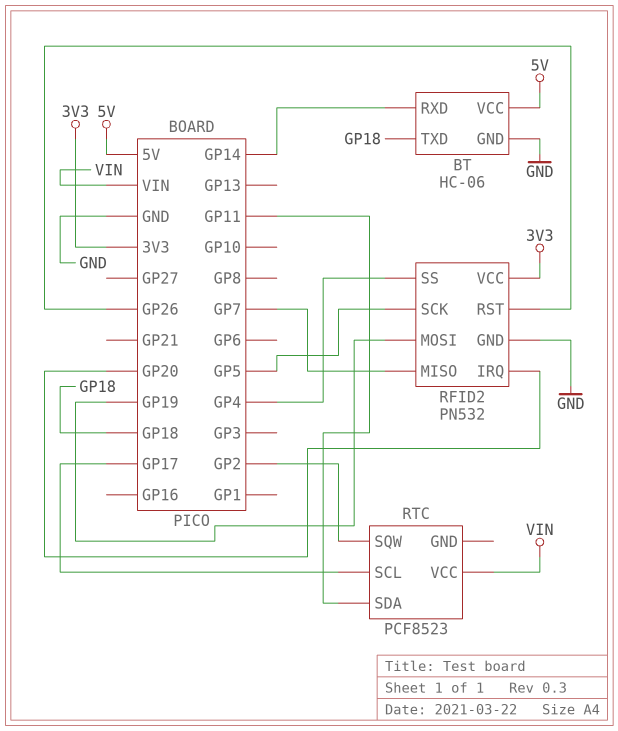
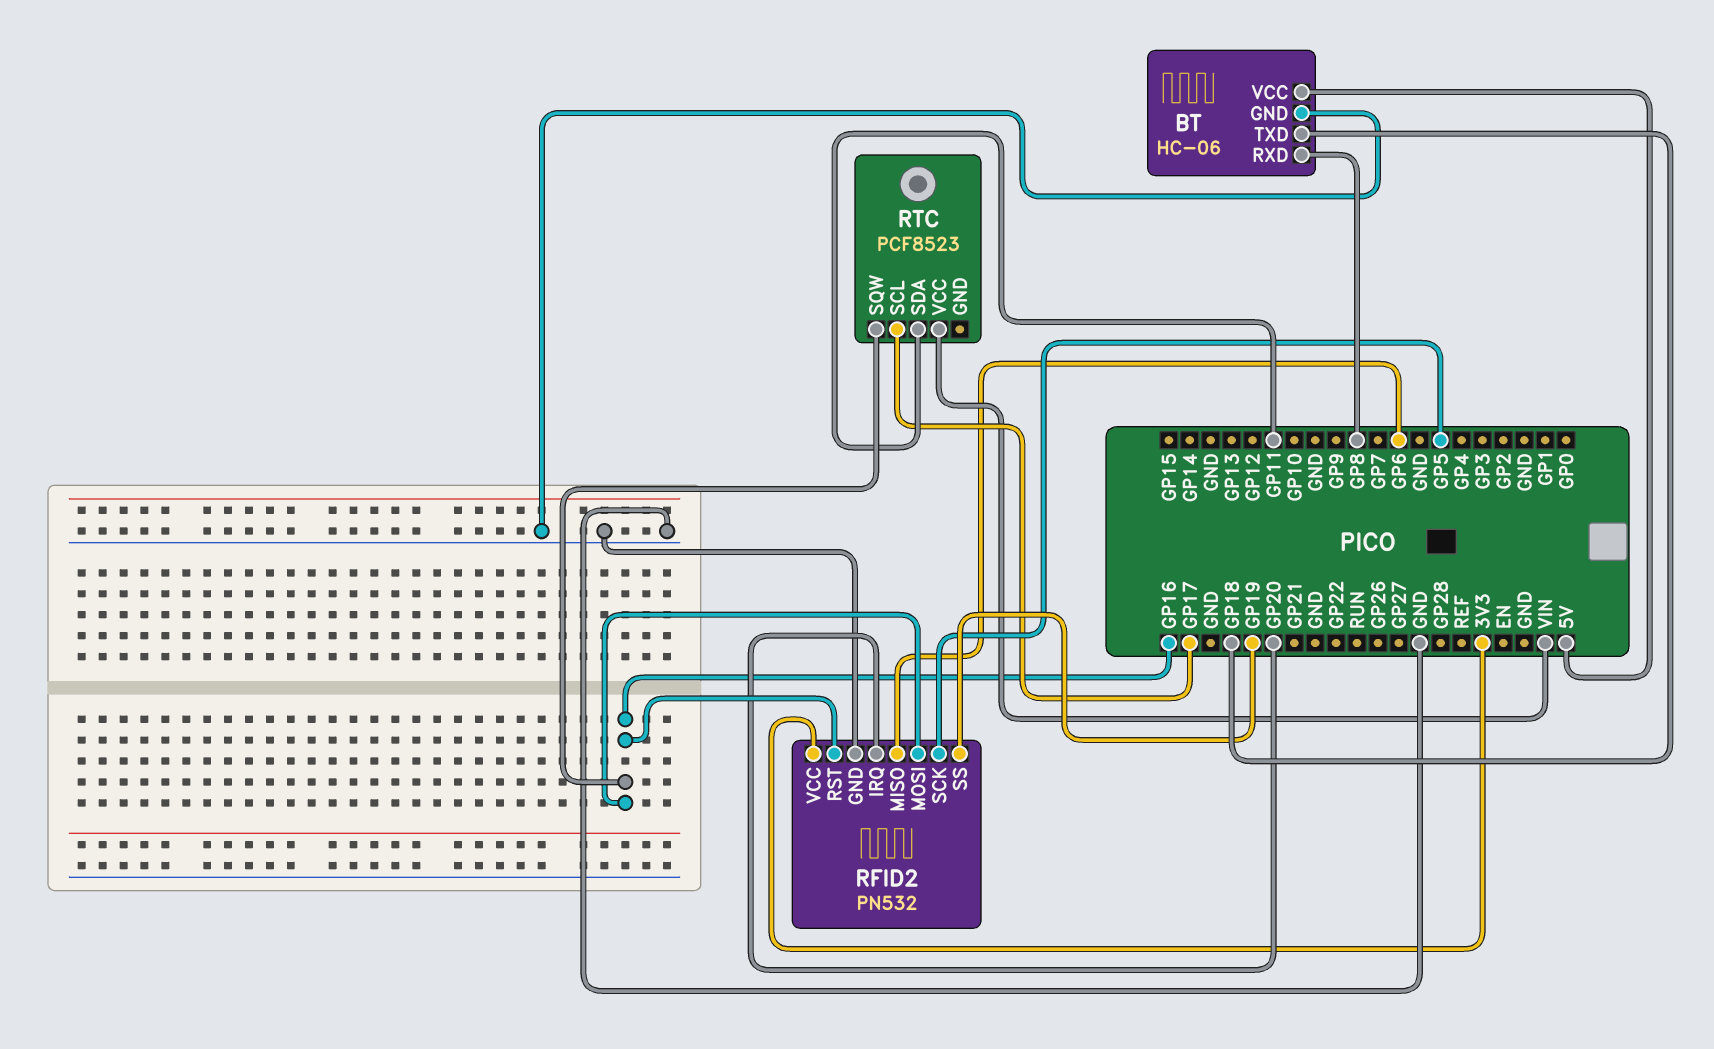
BT pin RXD: GP14 -> GP8
RFID2 pin MISO: GP7 -> GP6
RFID2 pin MOSI: GP19 -> GP16
RFID2 pin RST: GP26 -> GP16
RFID2 pin SS: GP4 -> GP19
RTC pin SQW: GP2 -> GP16

